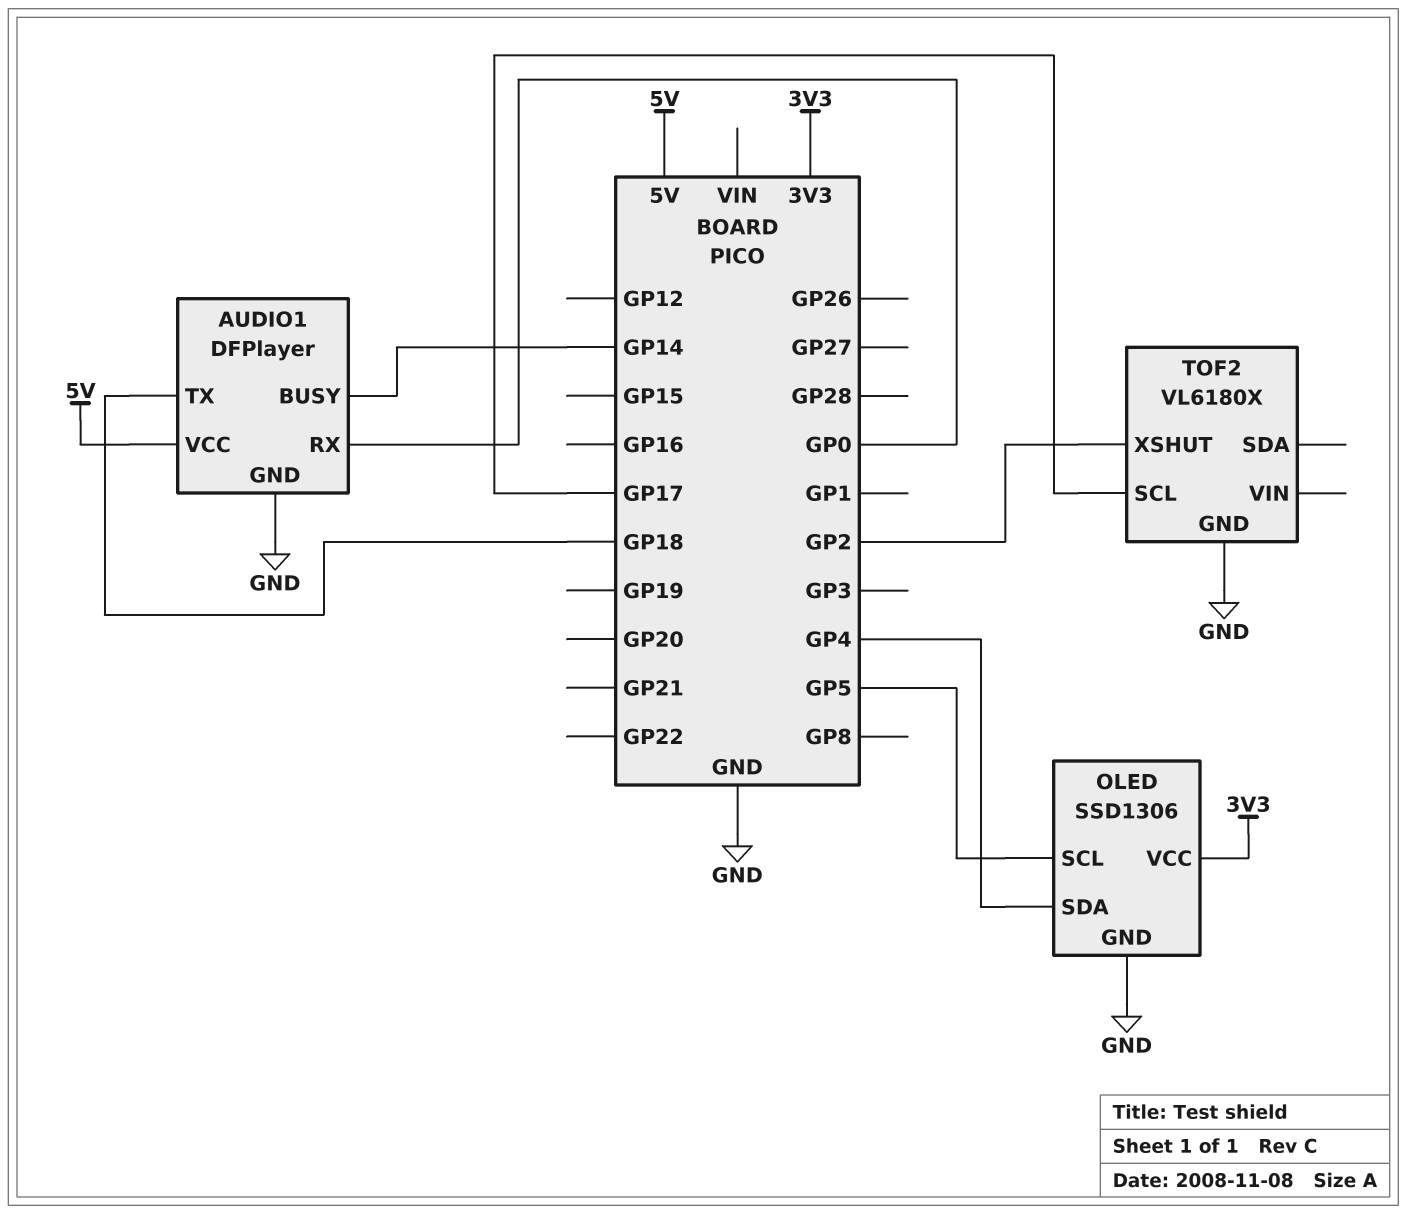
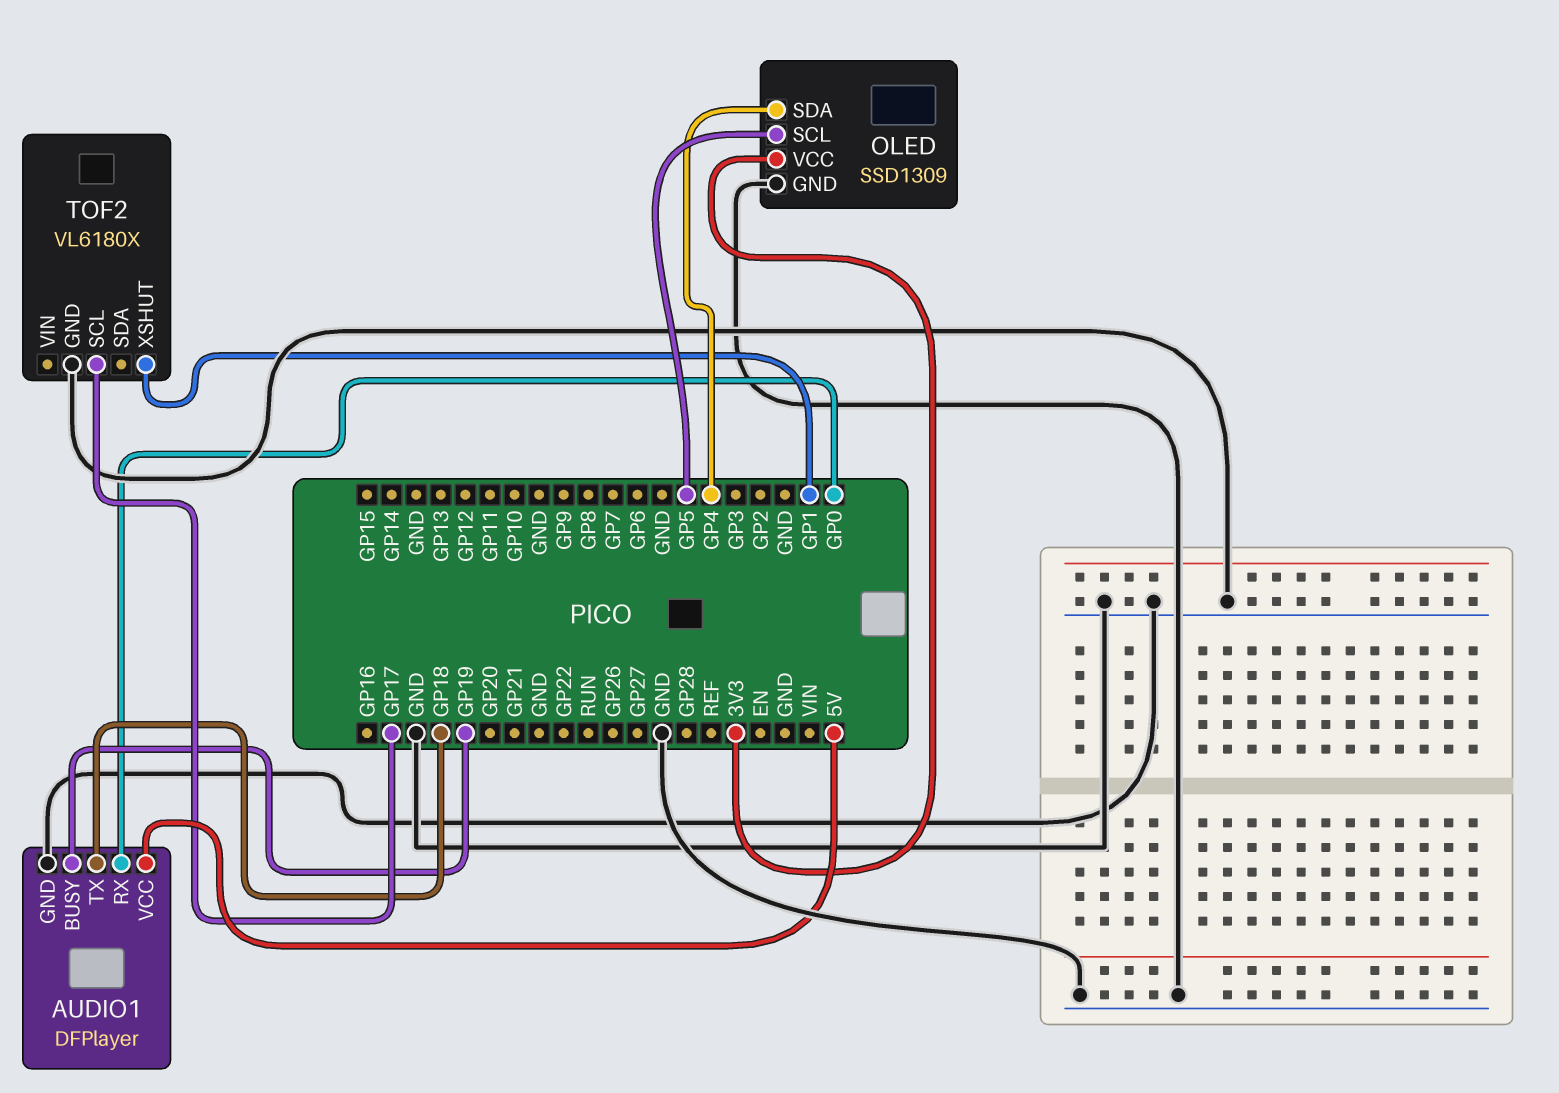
AUDIO1 pin BUSY: GP14 -> GP19
OLED: SSD1306 -> SSD1309
TOF2 pin XSHUT: GP2 -> GP1

